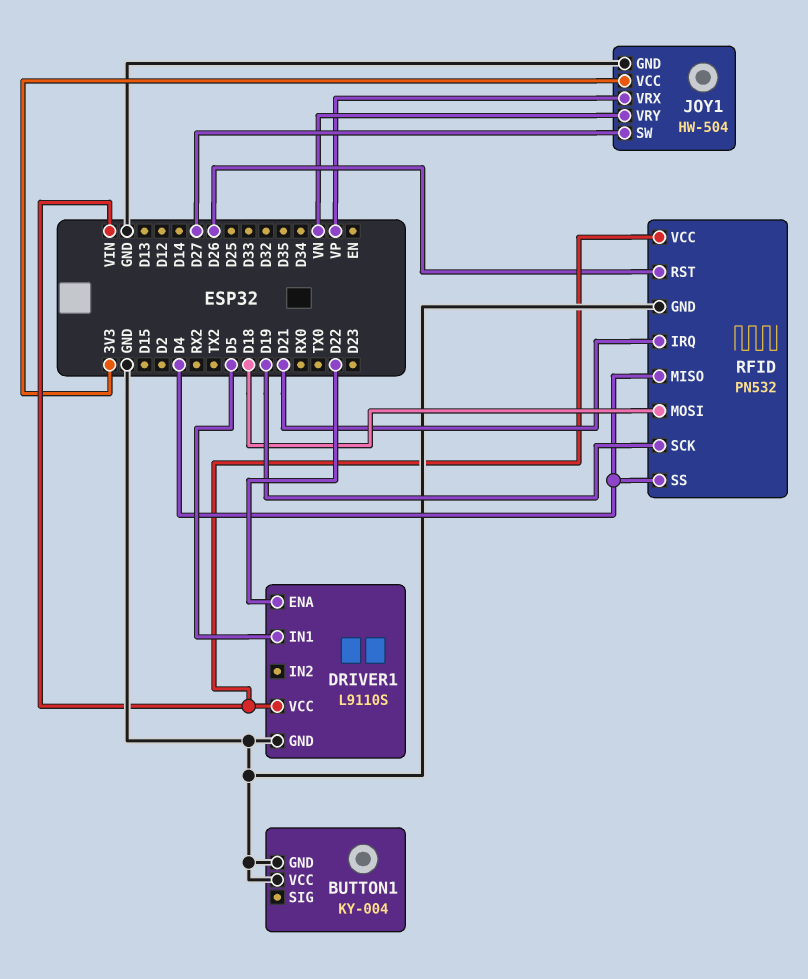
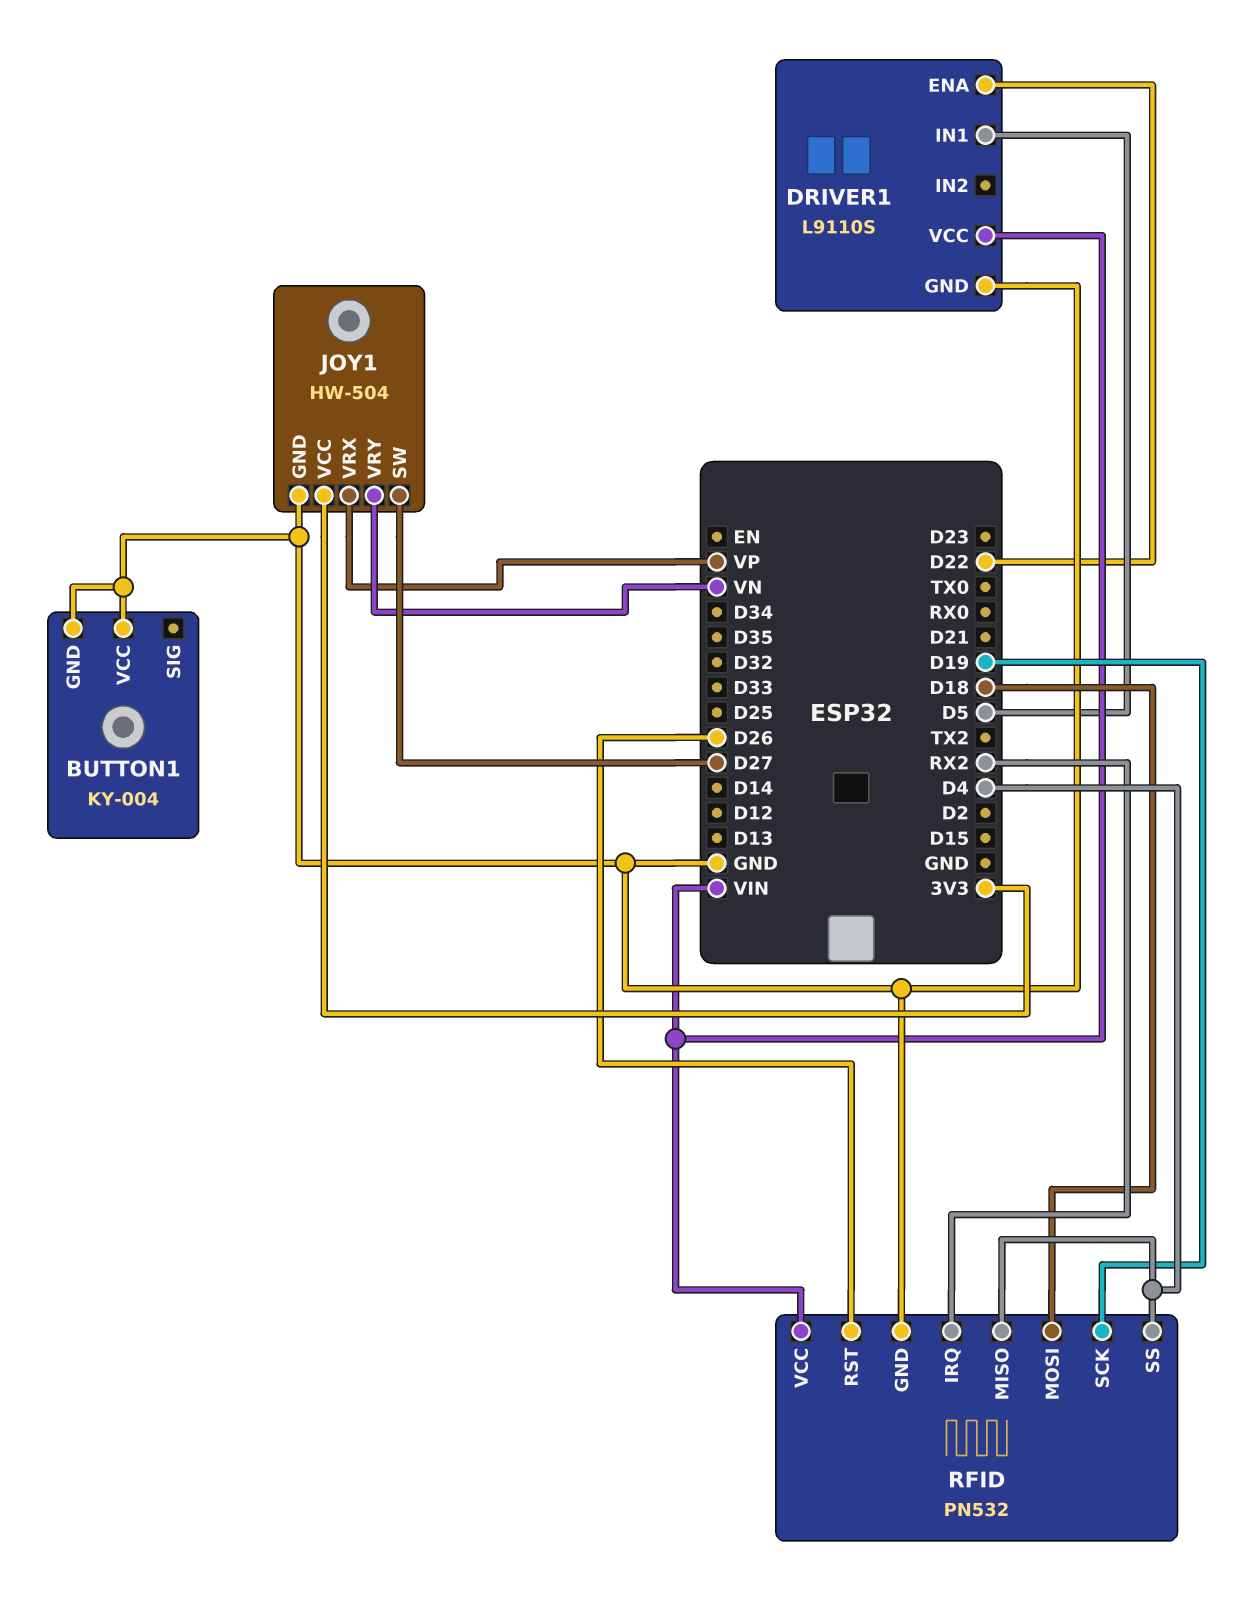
RFID pin IRQ: D21 -> RX2

